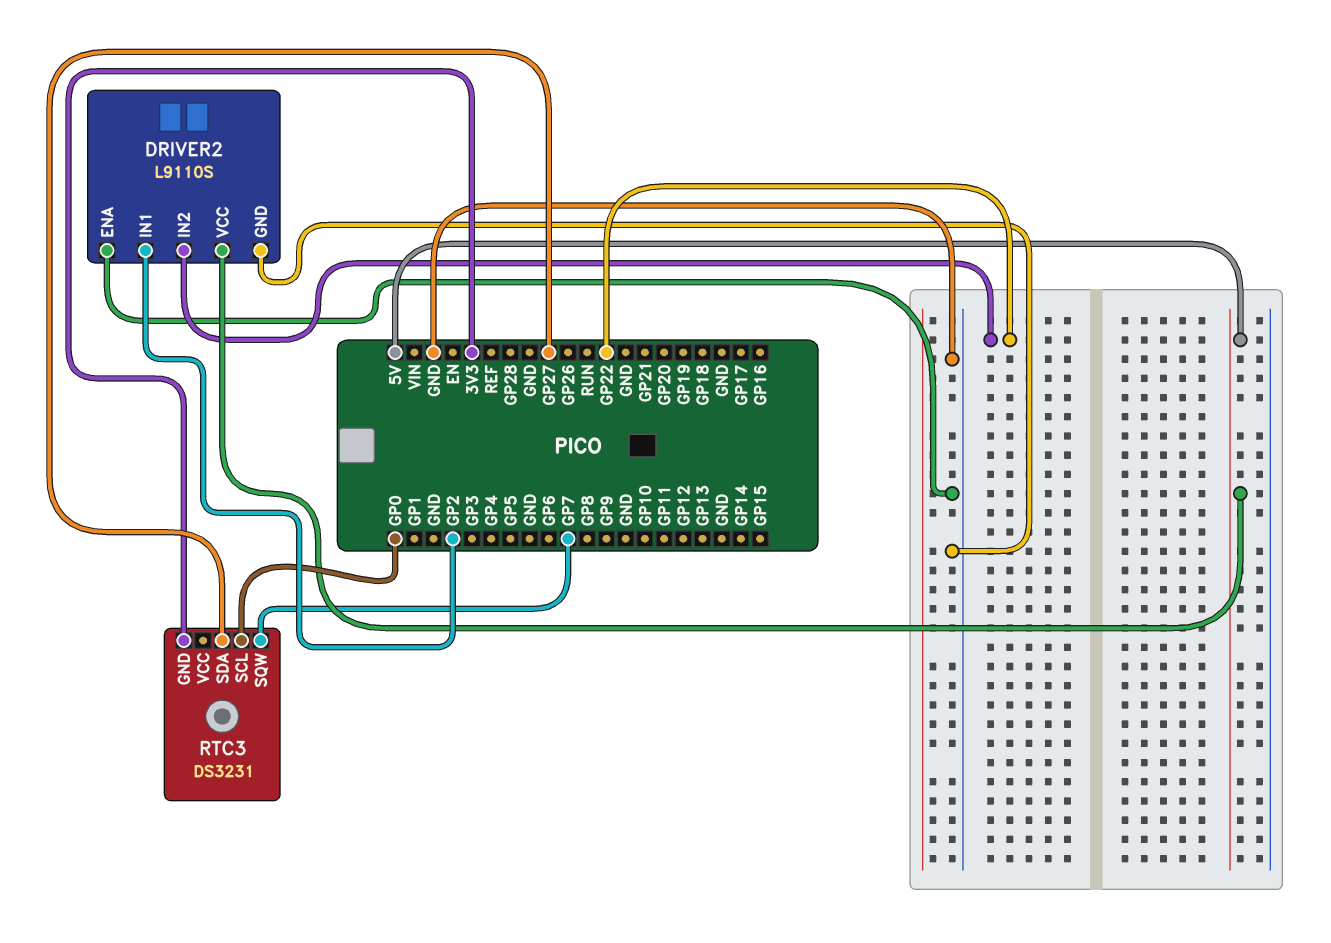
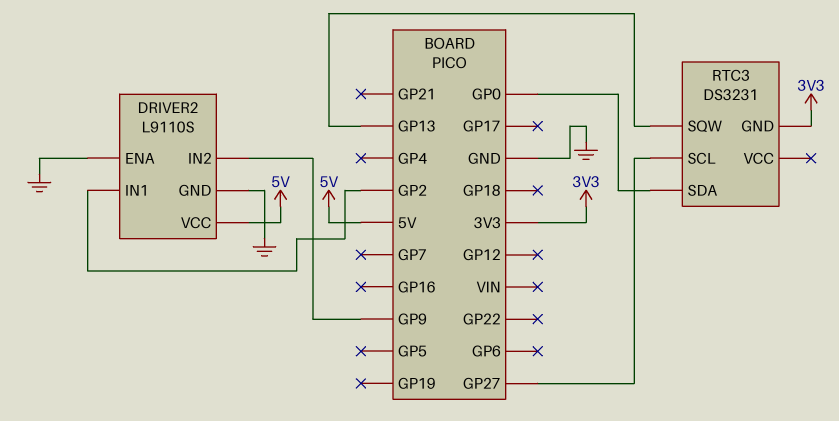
DRIVER2 pin IN2: GP22 -> GP9
RTC3 pin SCL: GP0 -> GP27
RTC3 pin SDA: GP27 -> GP0
RTC3 pin SQW: GP7 -> GP13

